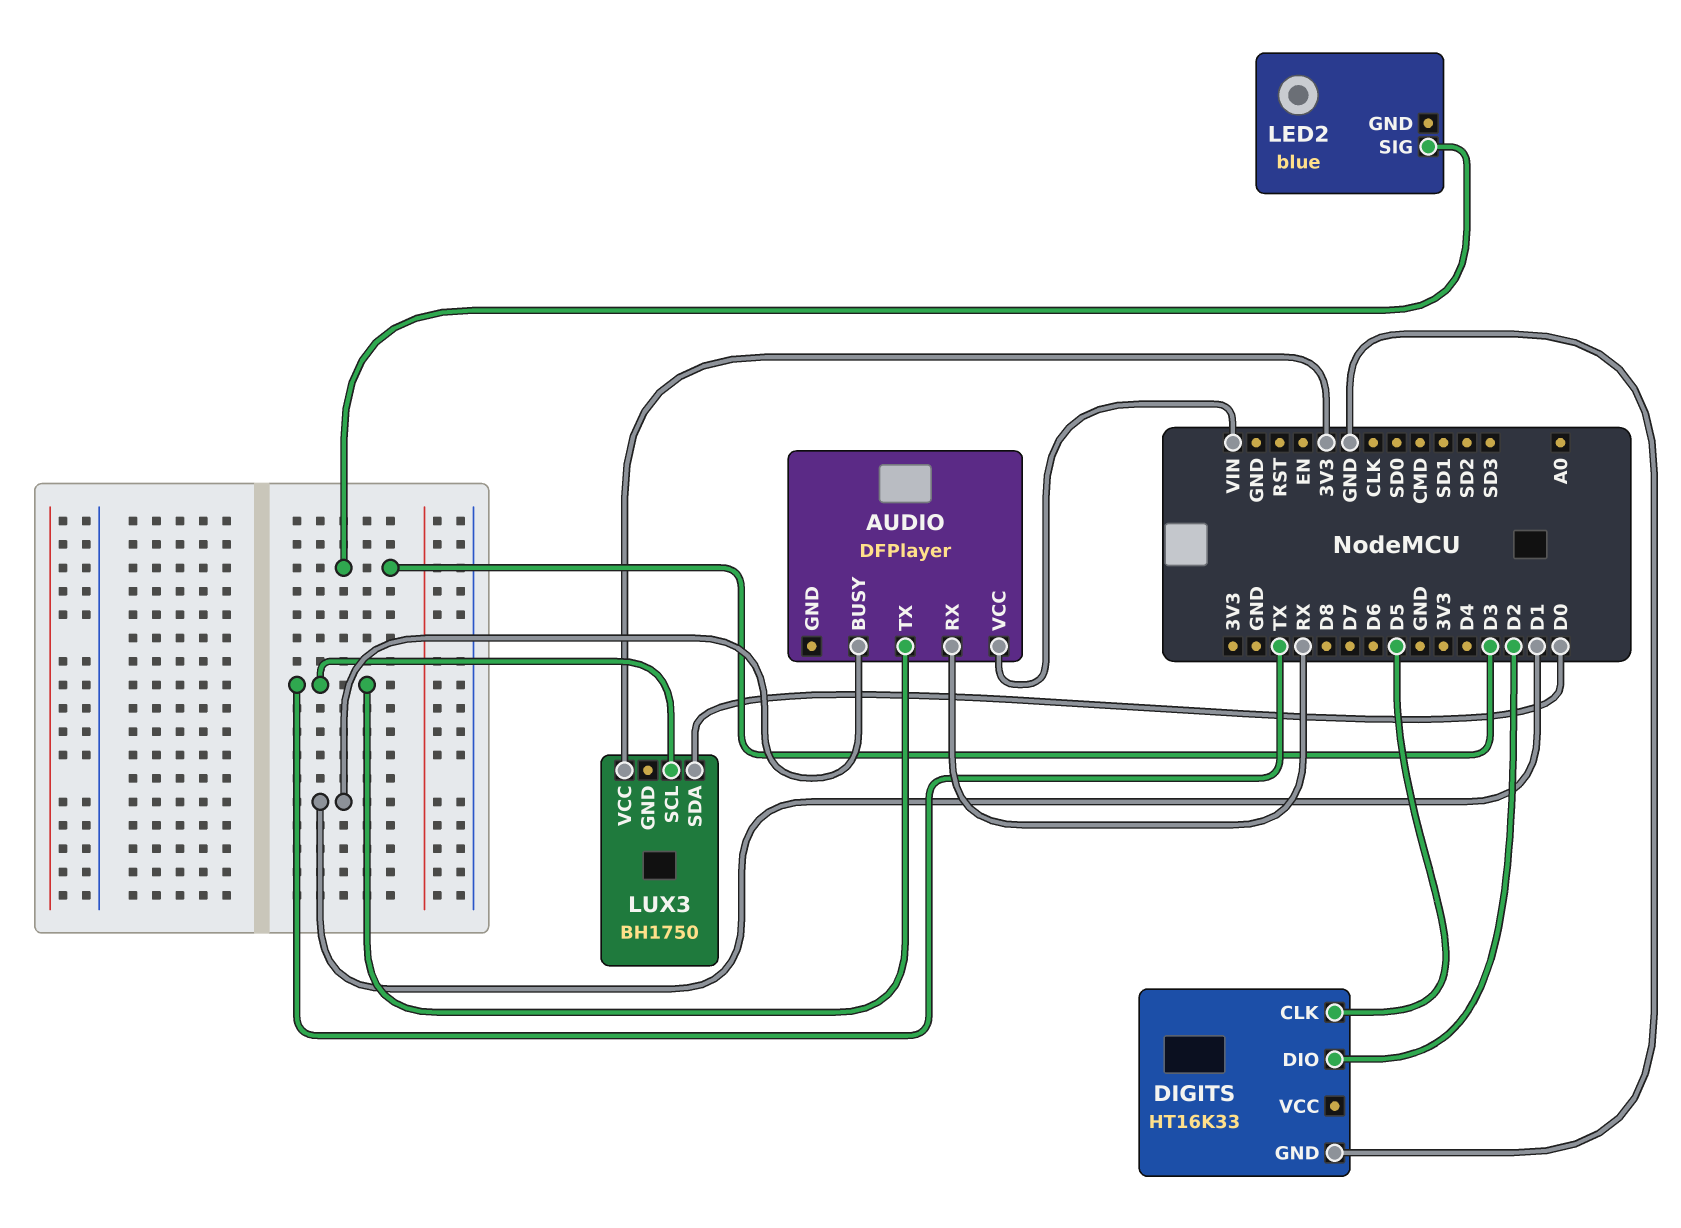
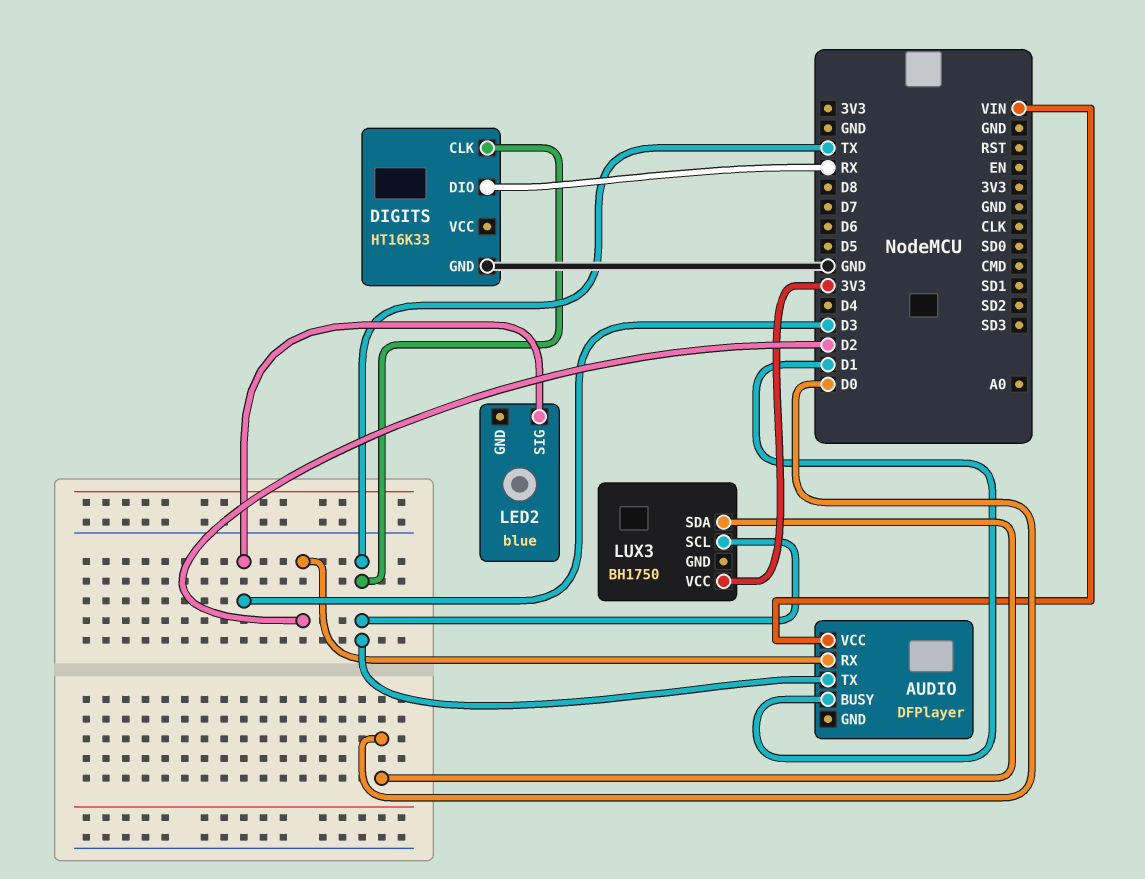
AUDIO pin RX: RX -> D2
DIGITS pin CLK: D5 -> TX
DIGITS pin DIO: D2 -> RX

